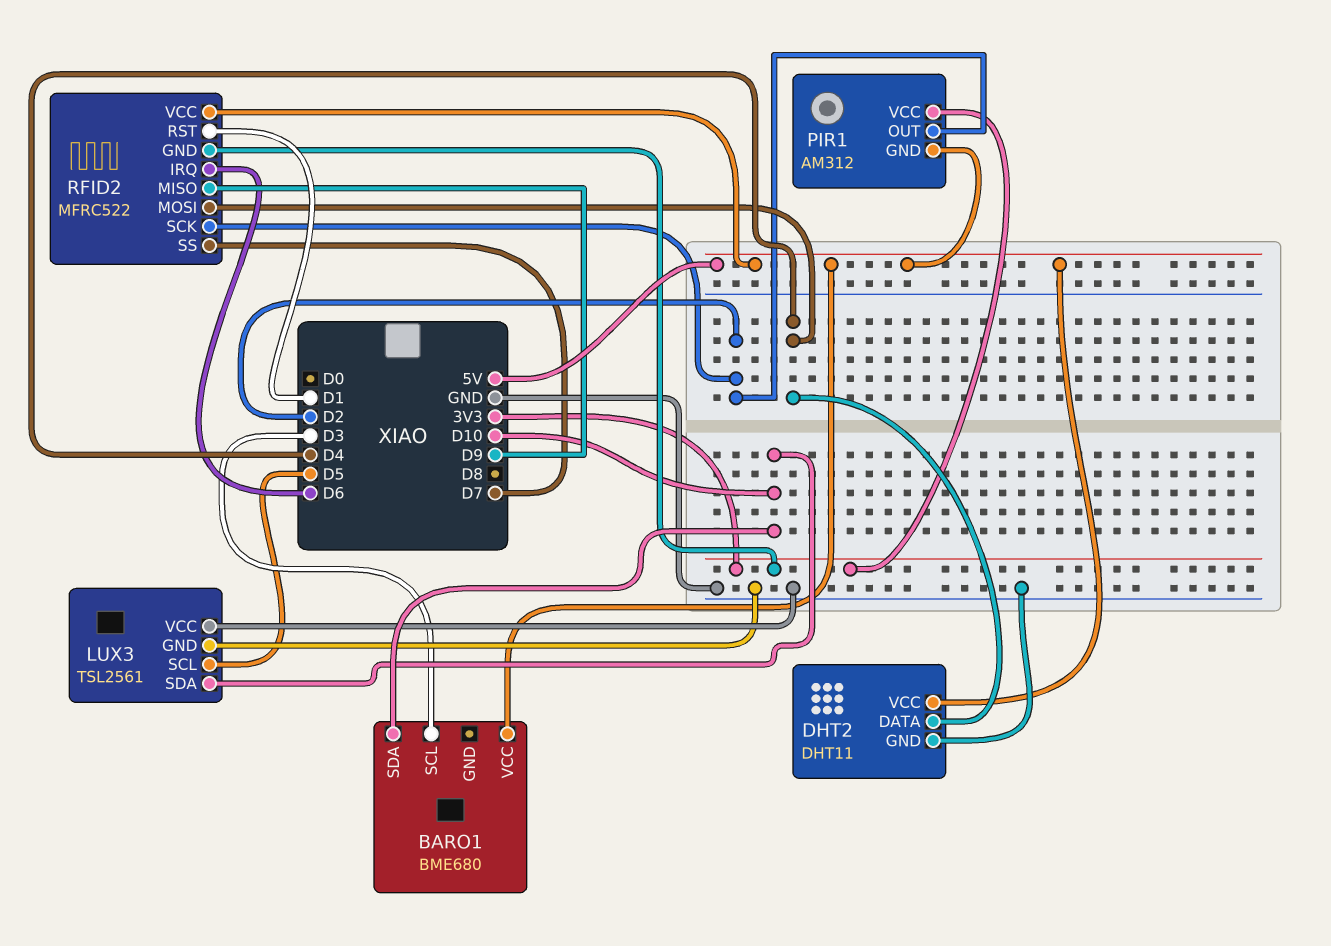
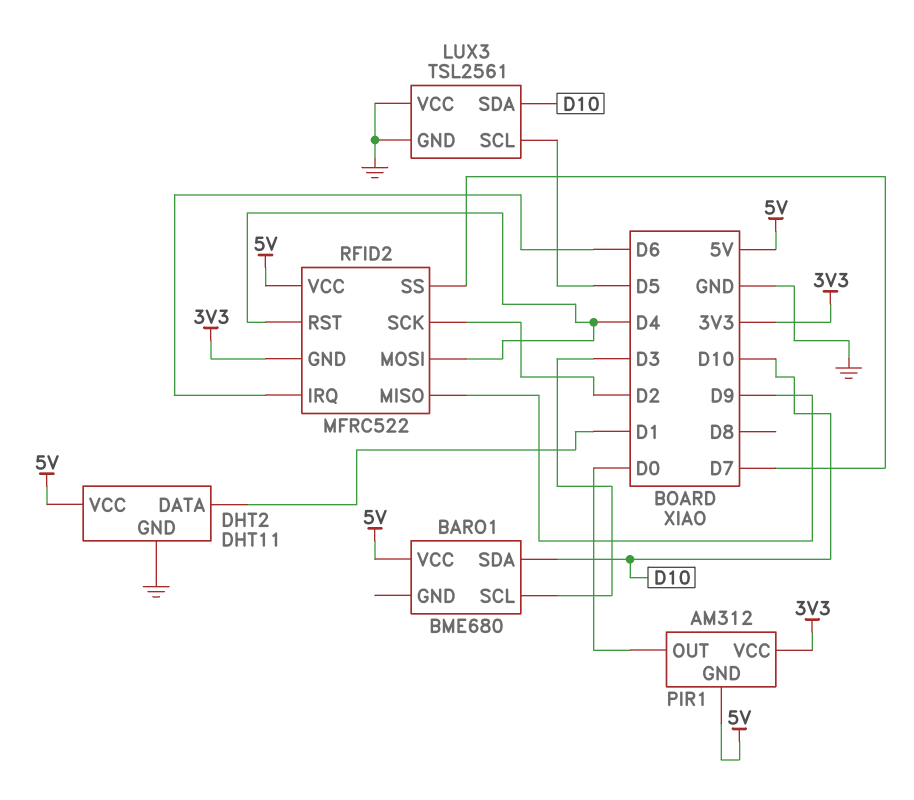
DHT2 pin DATA: D4 -> D1
PIR1 pin OUT: D2 -> D0
RFID2 pin RST: D1 -> D4

